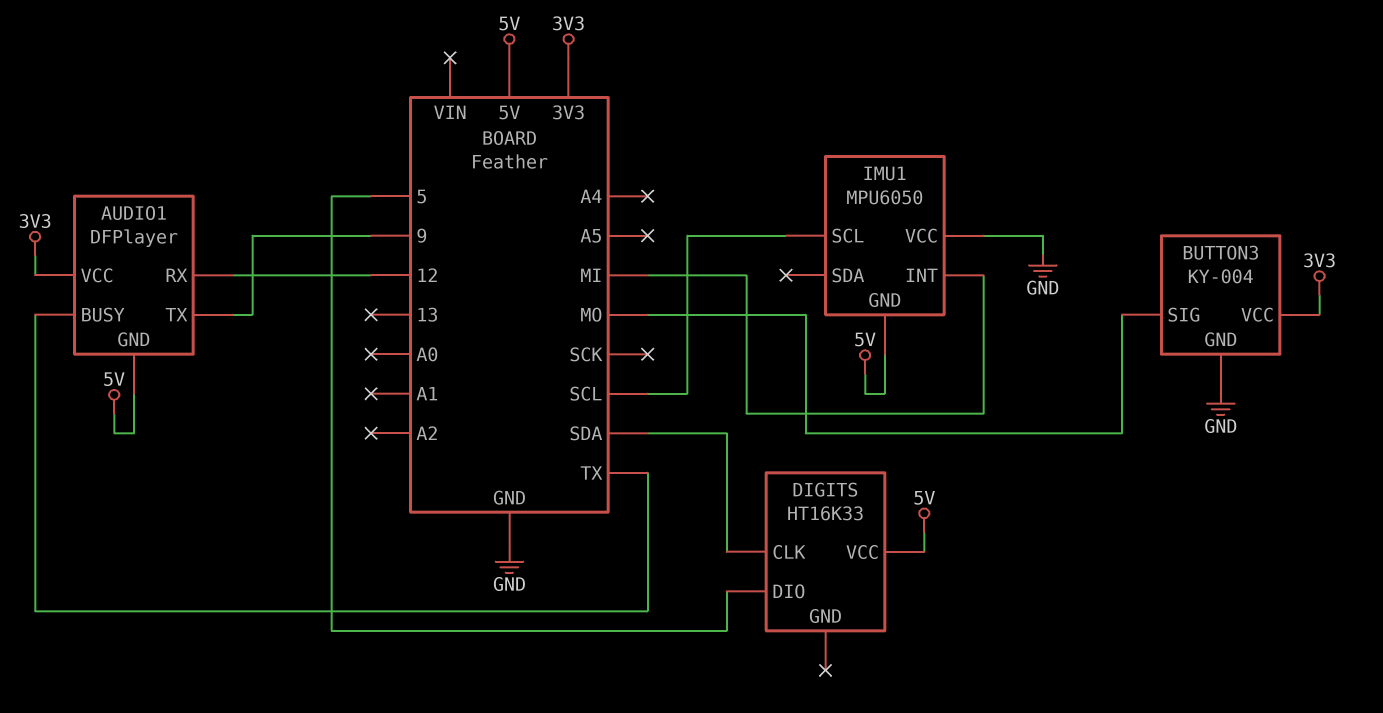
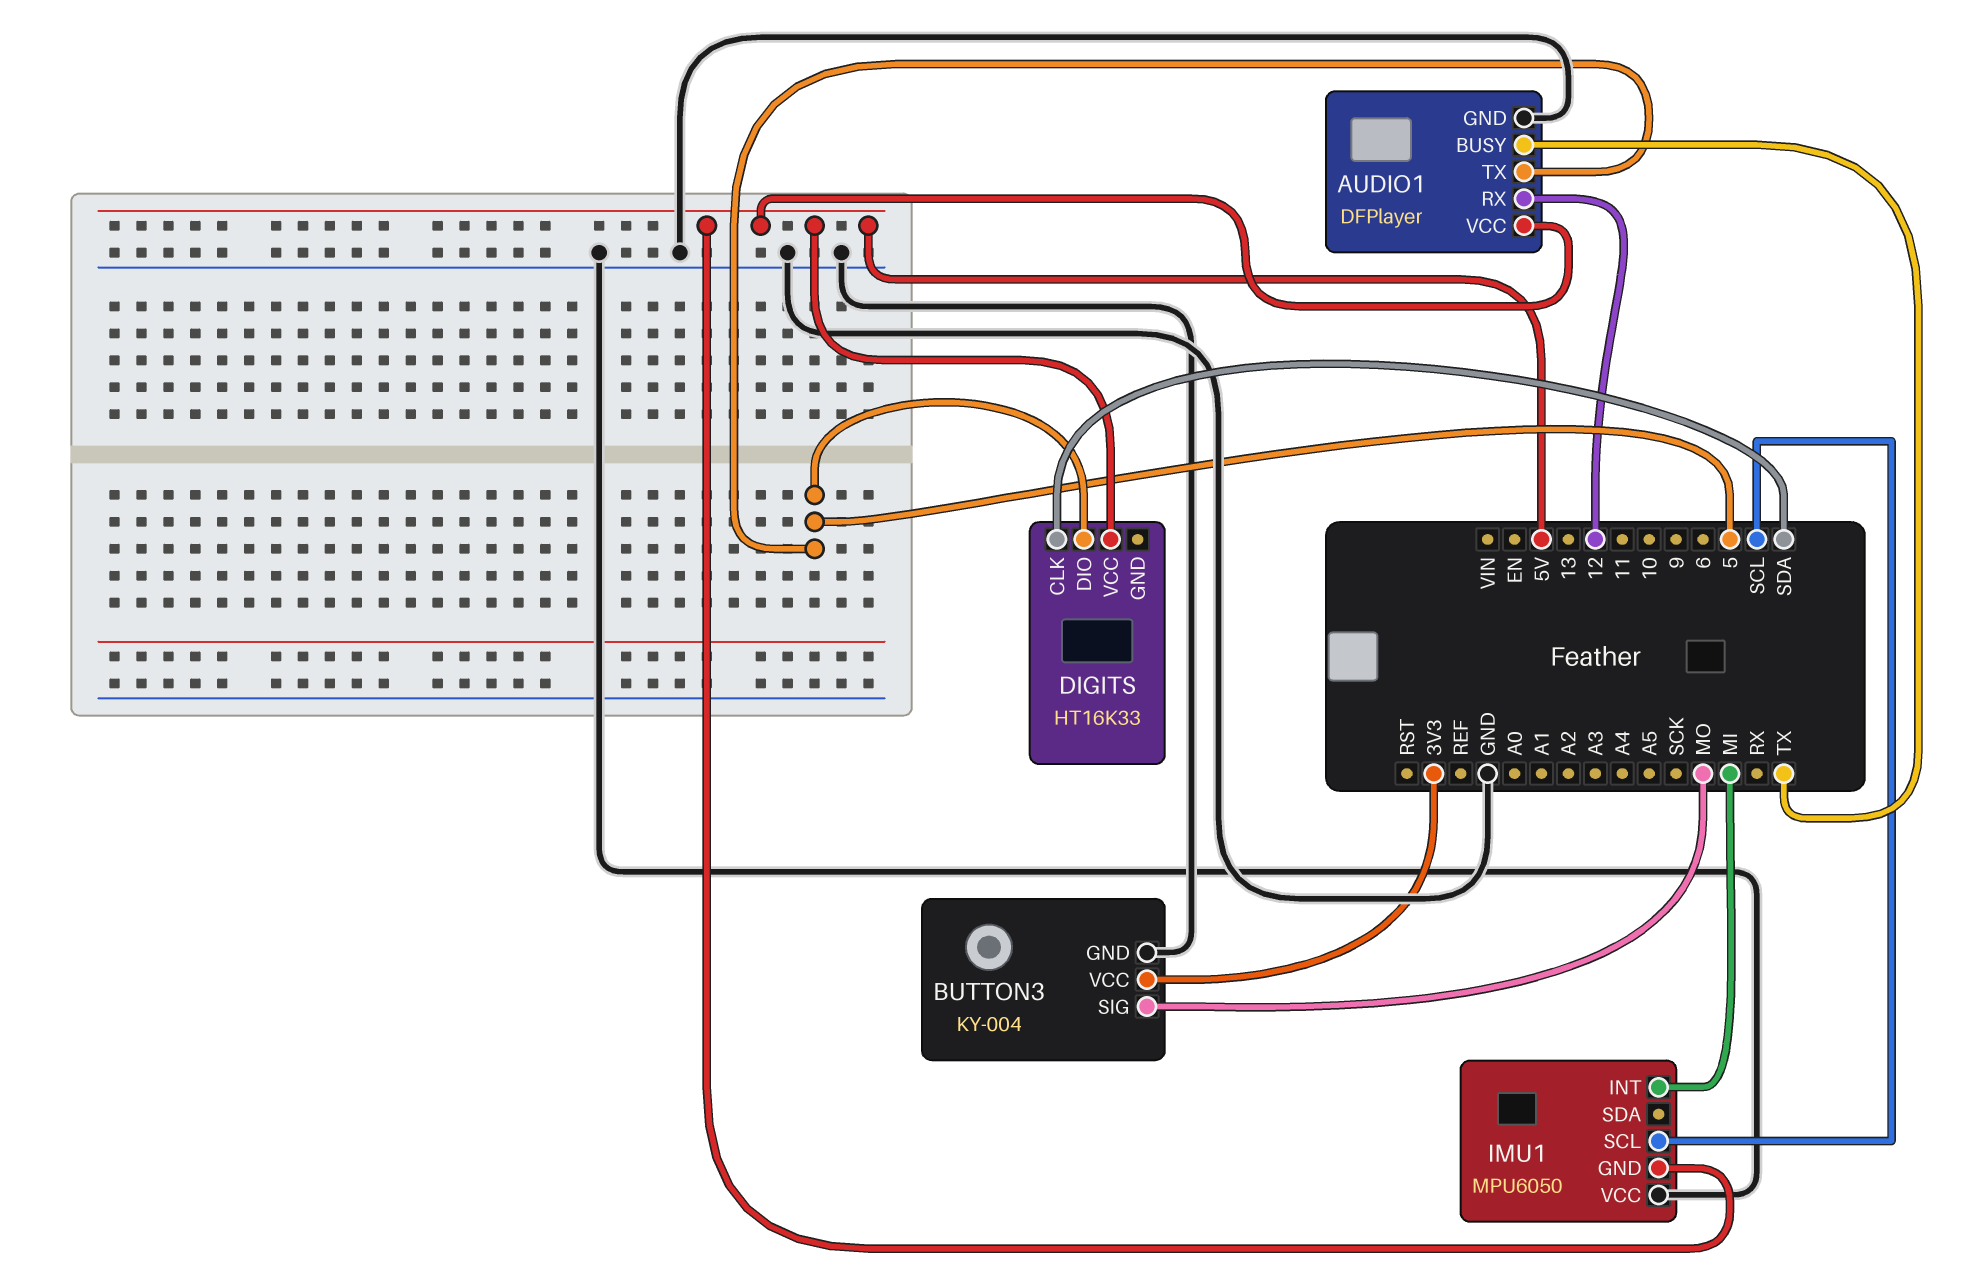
AUDIO1 pin GND: 5V -> GND
AUDIO1 pin TX: 9 -> 5
AUDIO1 pin VCC: 3V3 -> 5V

